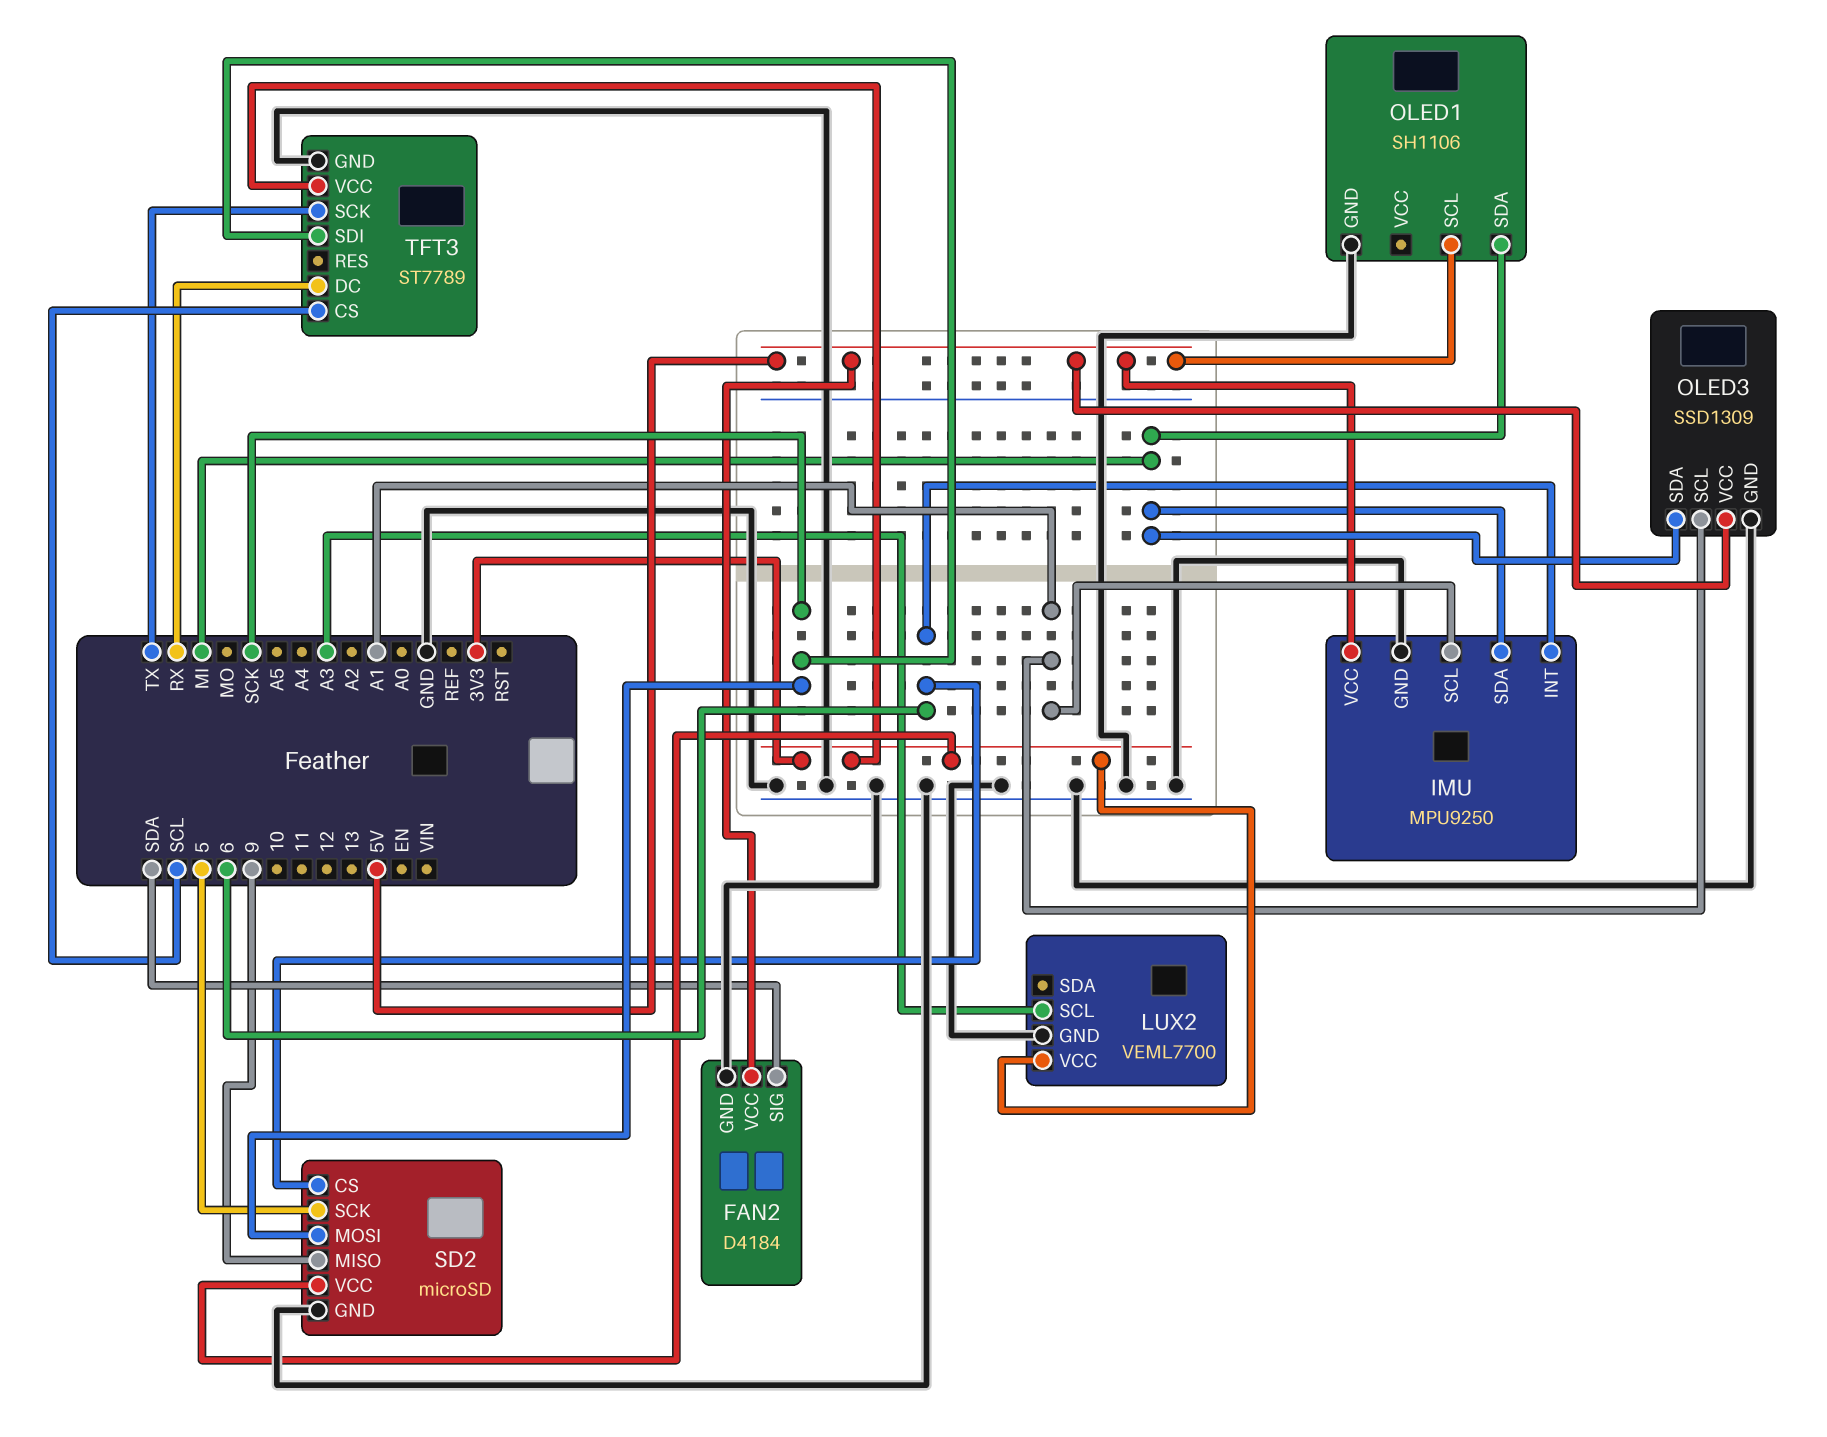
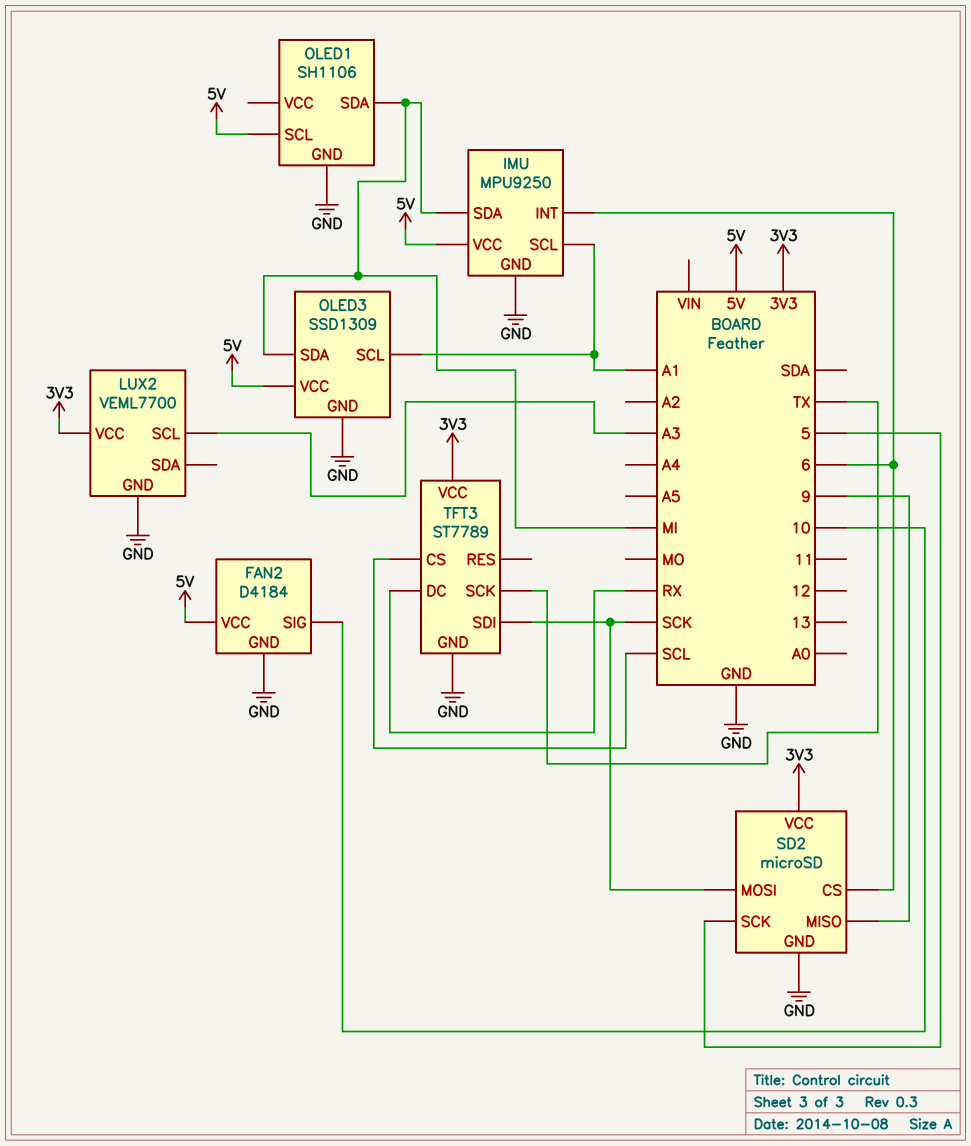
FAN2 pin SIG: SDA -> 10

